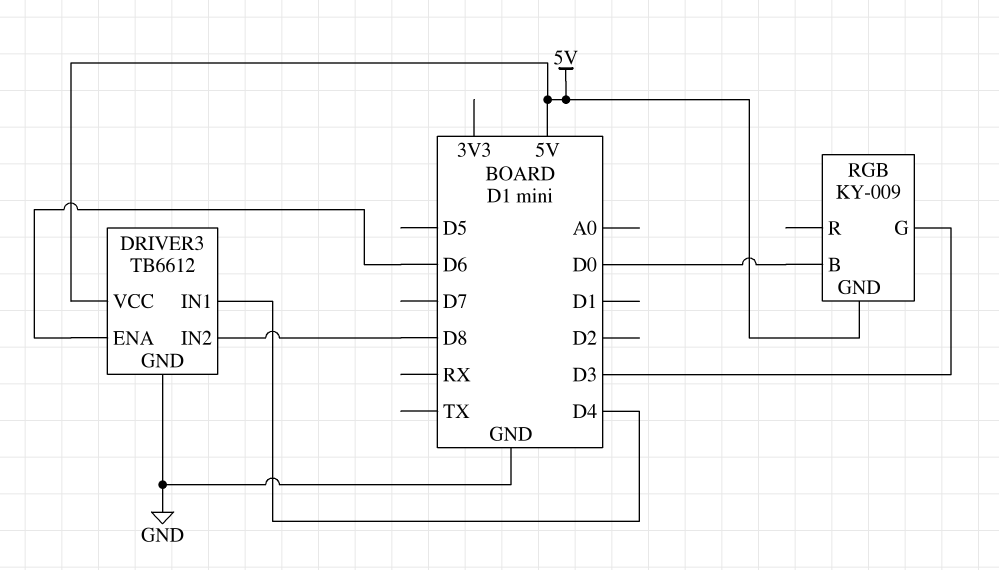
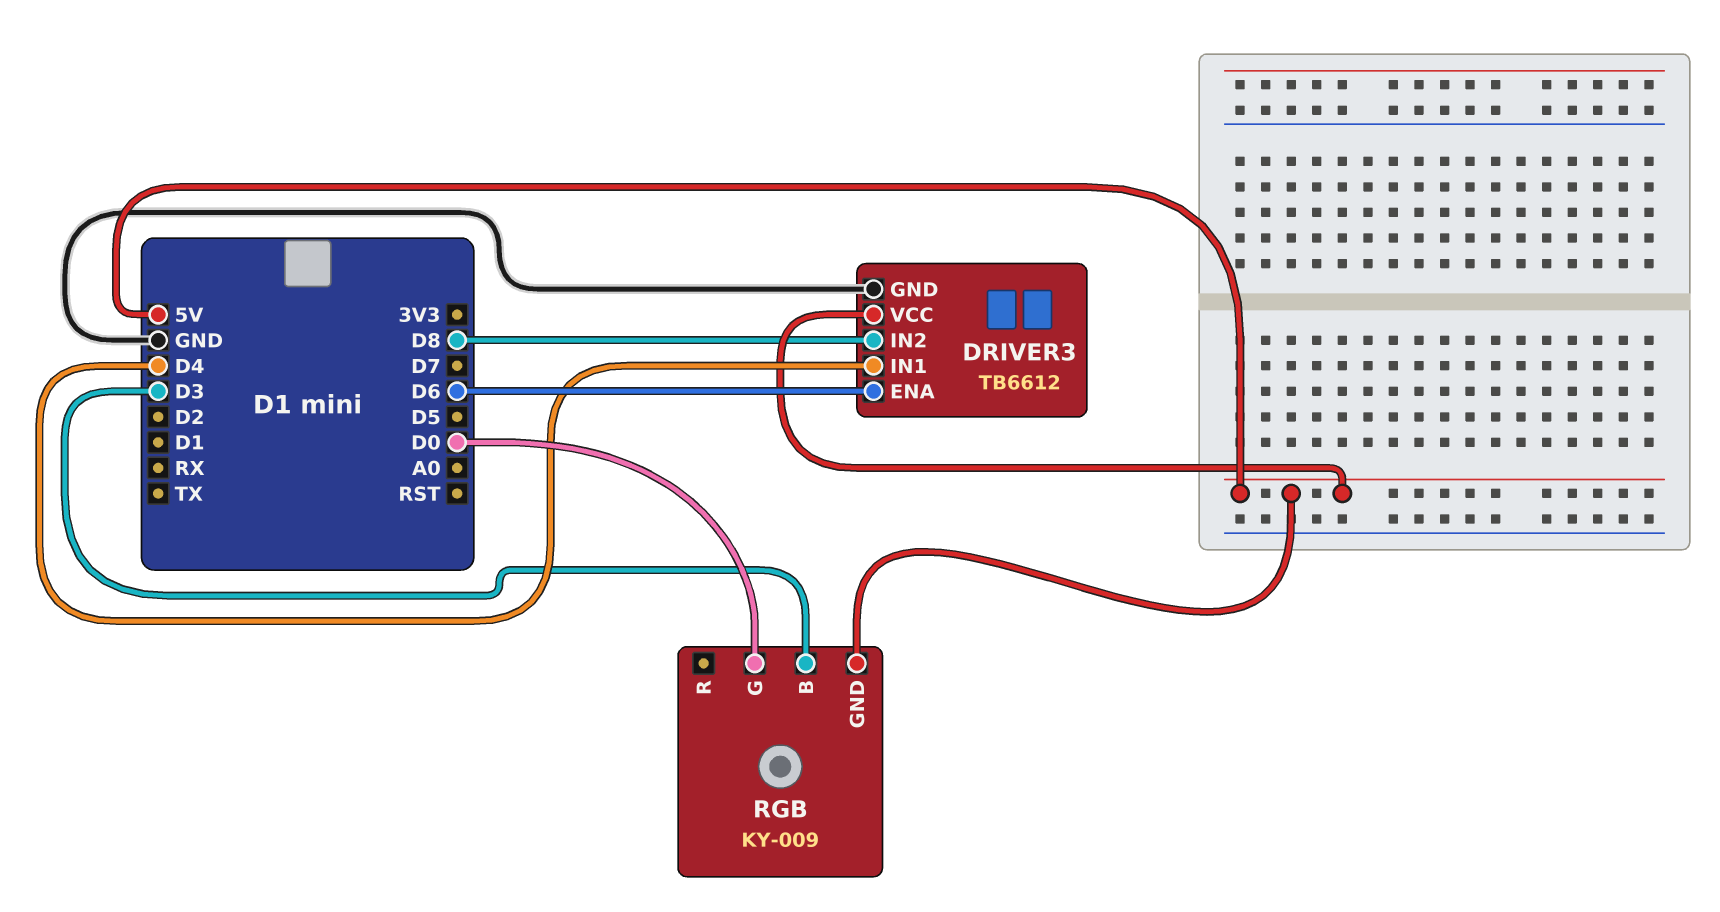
RGB pin B: D0 -> D3
RGB pin G: D3 -> D0

